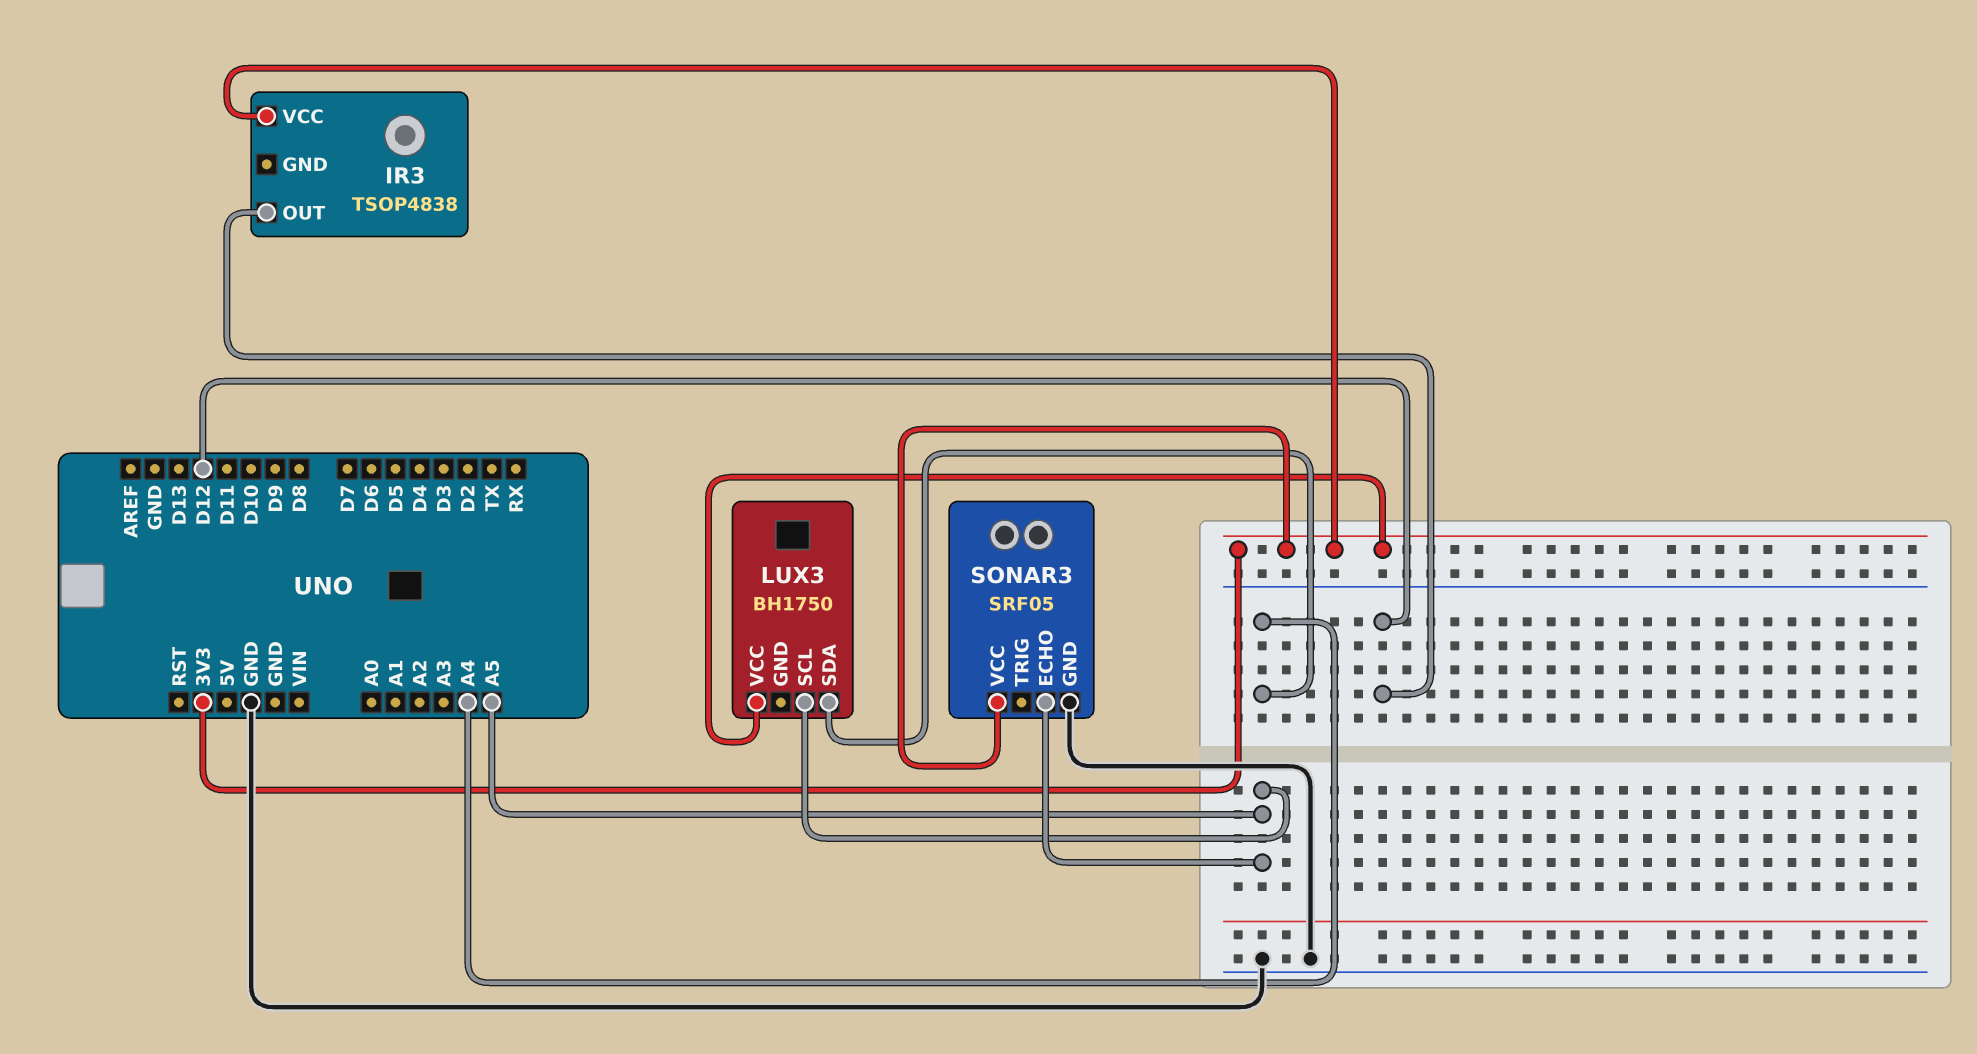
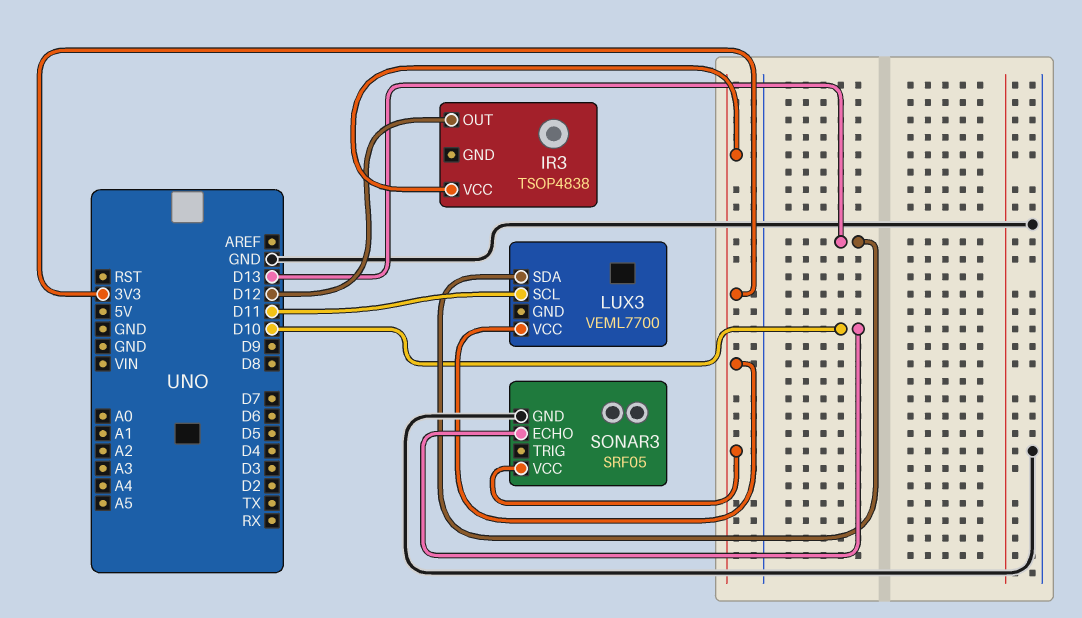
LUX3: BH1750 -> VEML7700
LUX3 pin SCL: A5 -> D11
LUX3 pin SDA: A4 -> D13
SONAR3 pin ECHO: A5 -> D10

